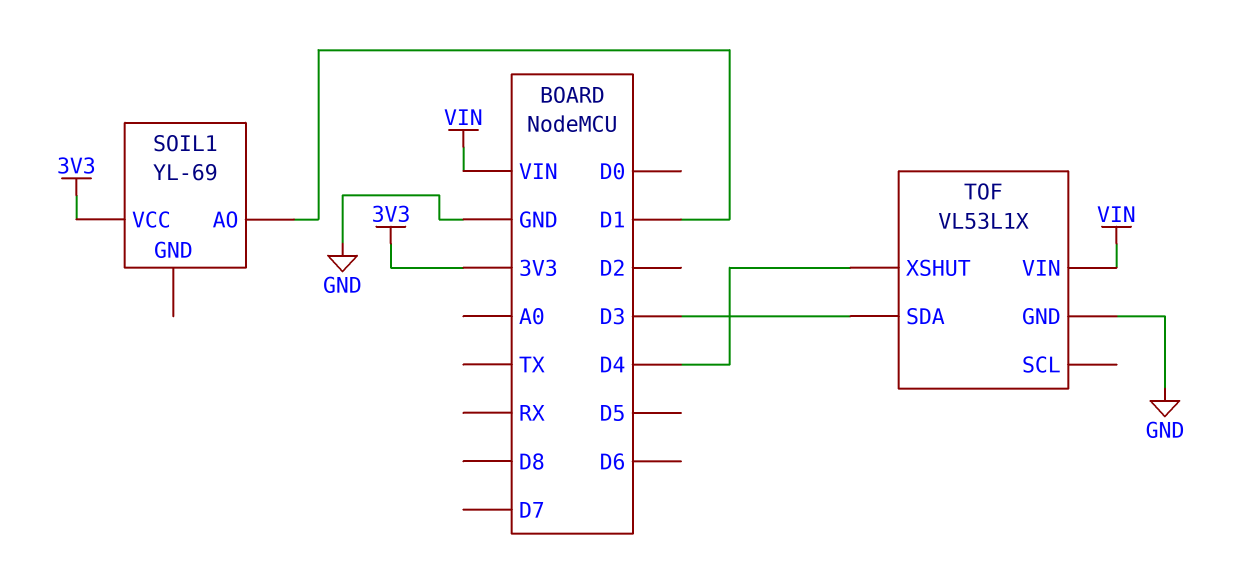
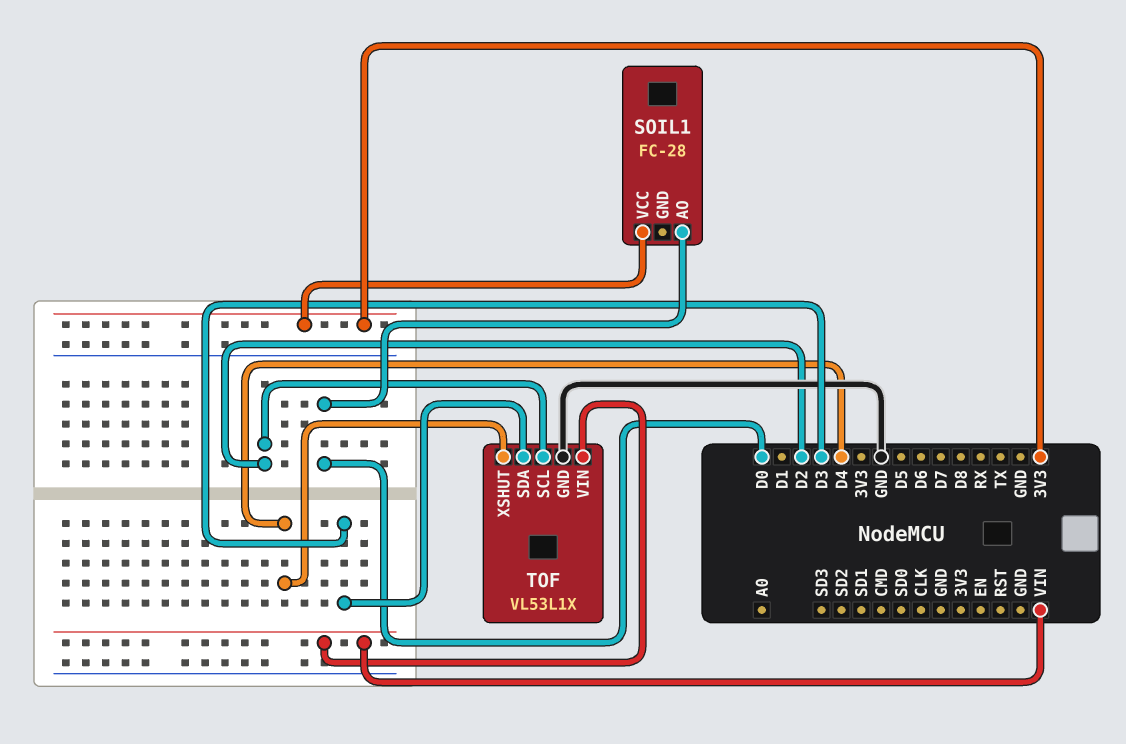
SOIL1: YL-69 -> FC-28
SOIL1 pin AO: D1 -> D0
TOF pin SCL: none -> D2

